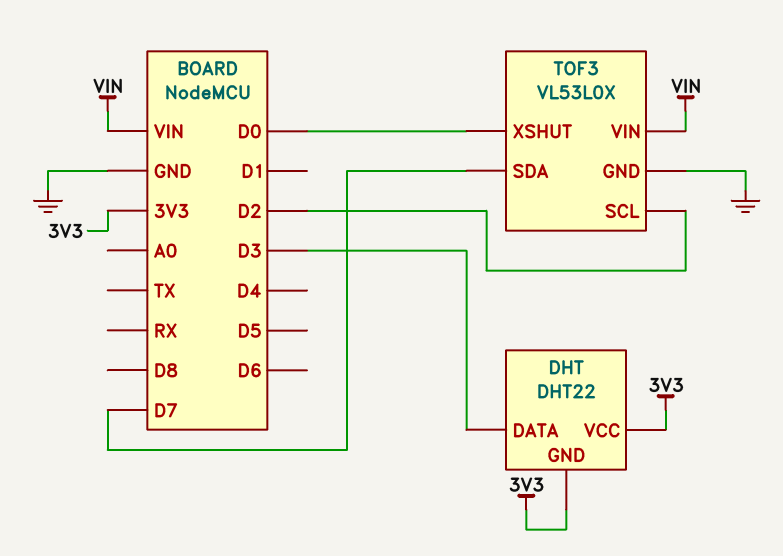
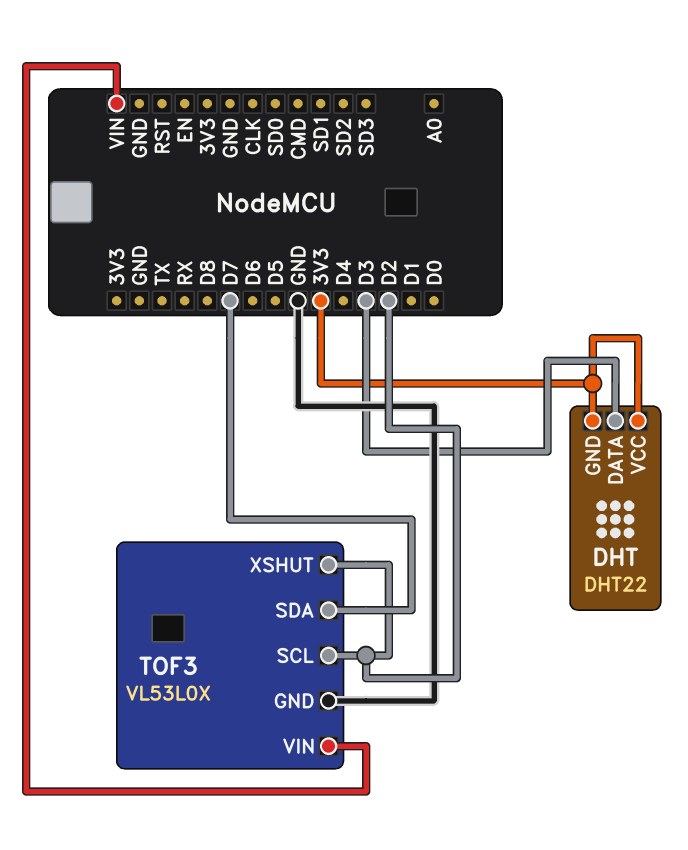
TOF3 pin XSHUT: D0 -> D2

